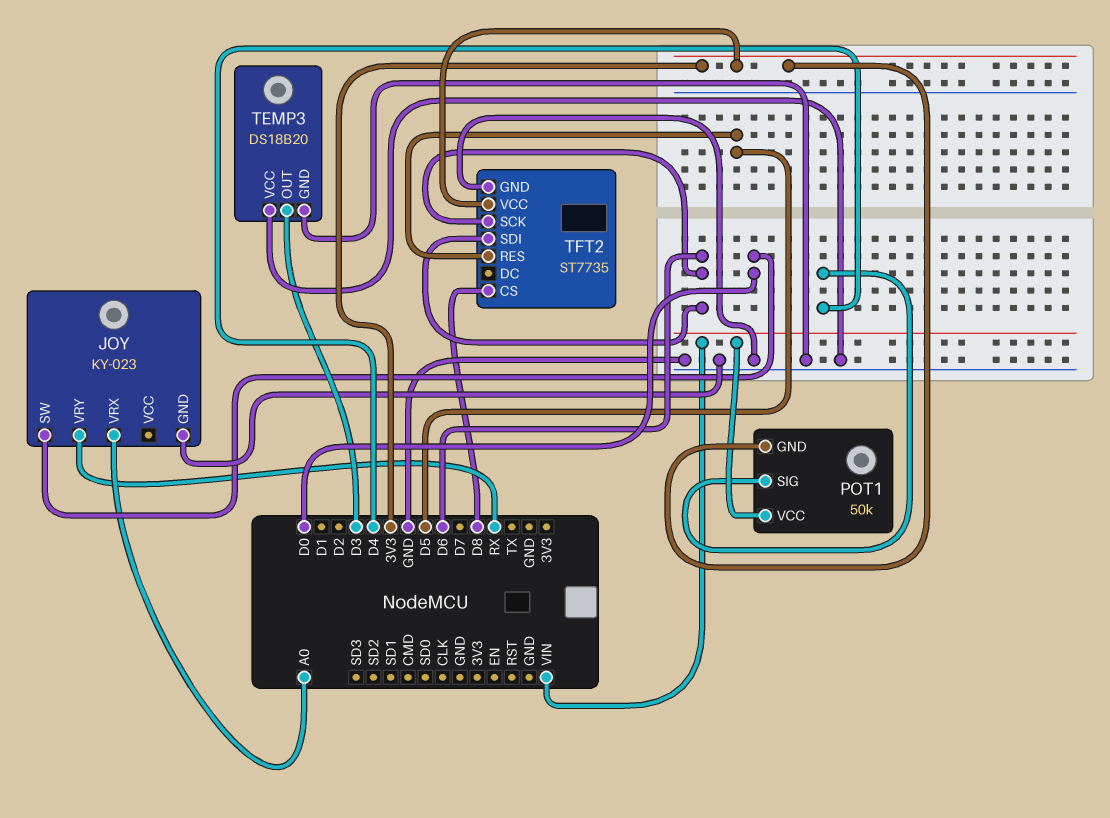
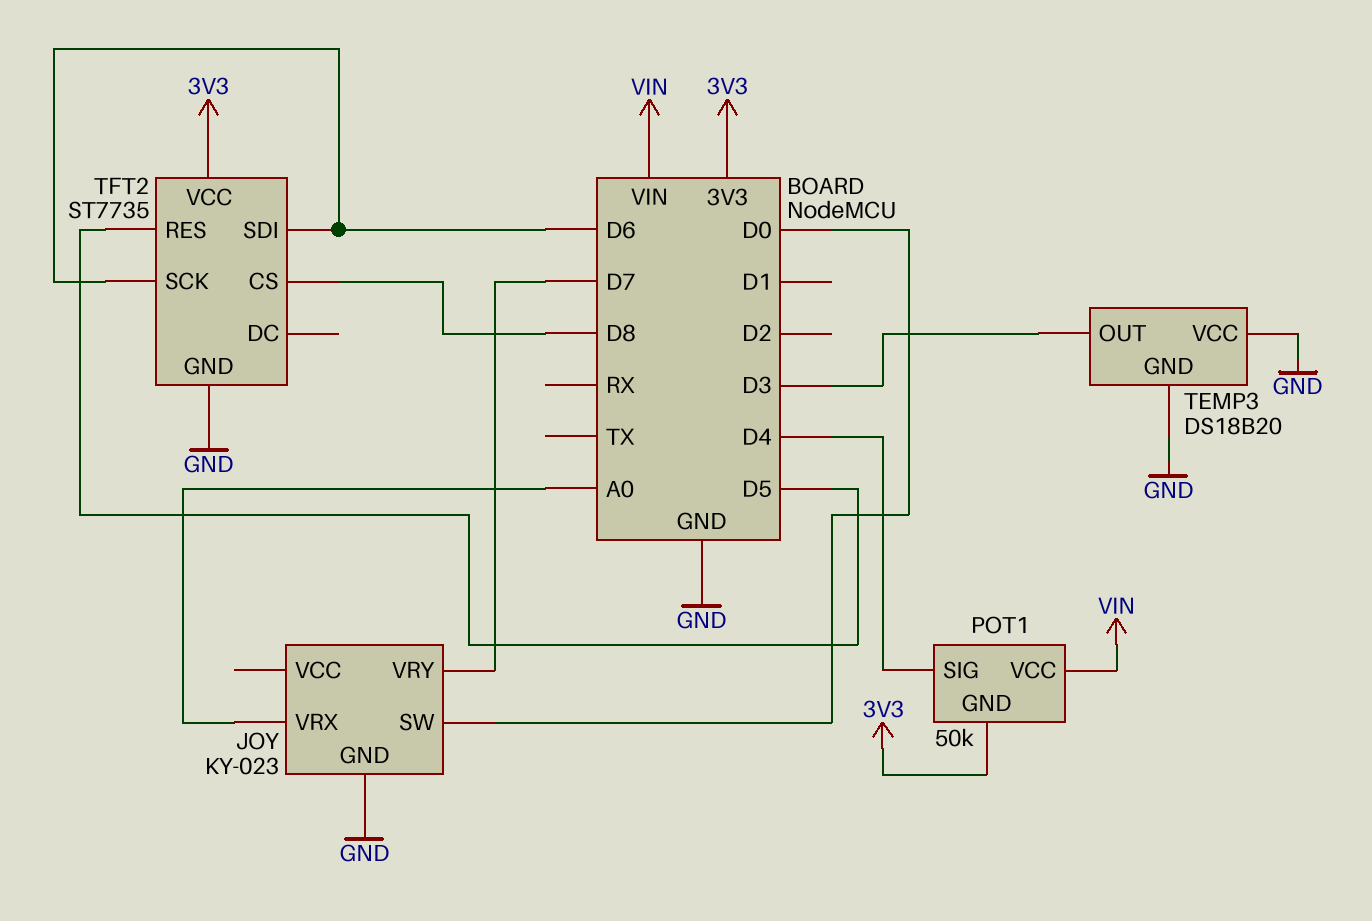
JOY pin VRY: RX -> D7

